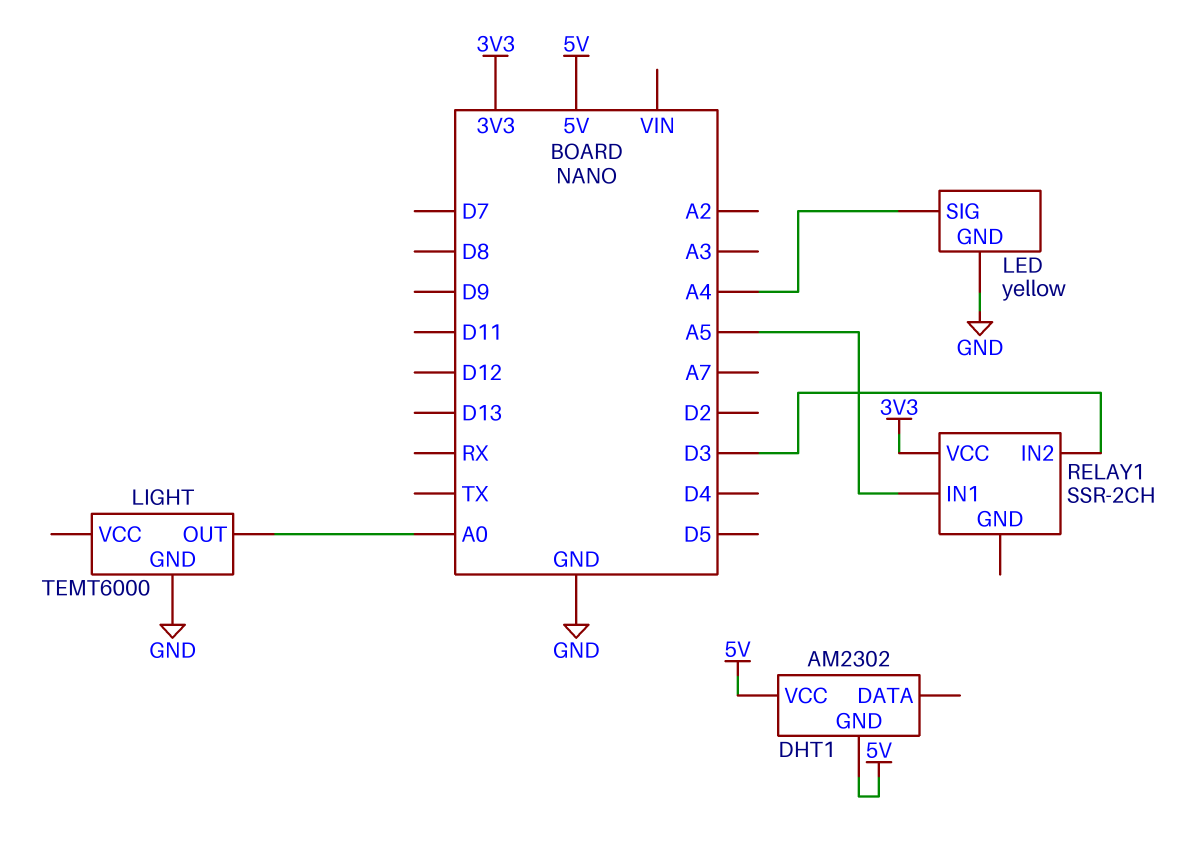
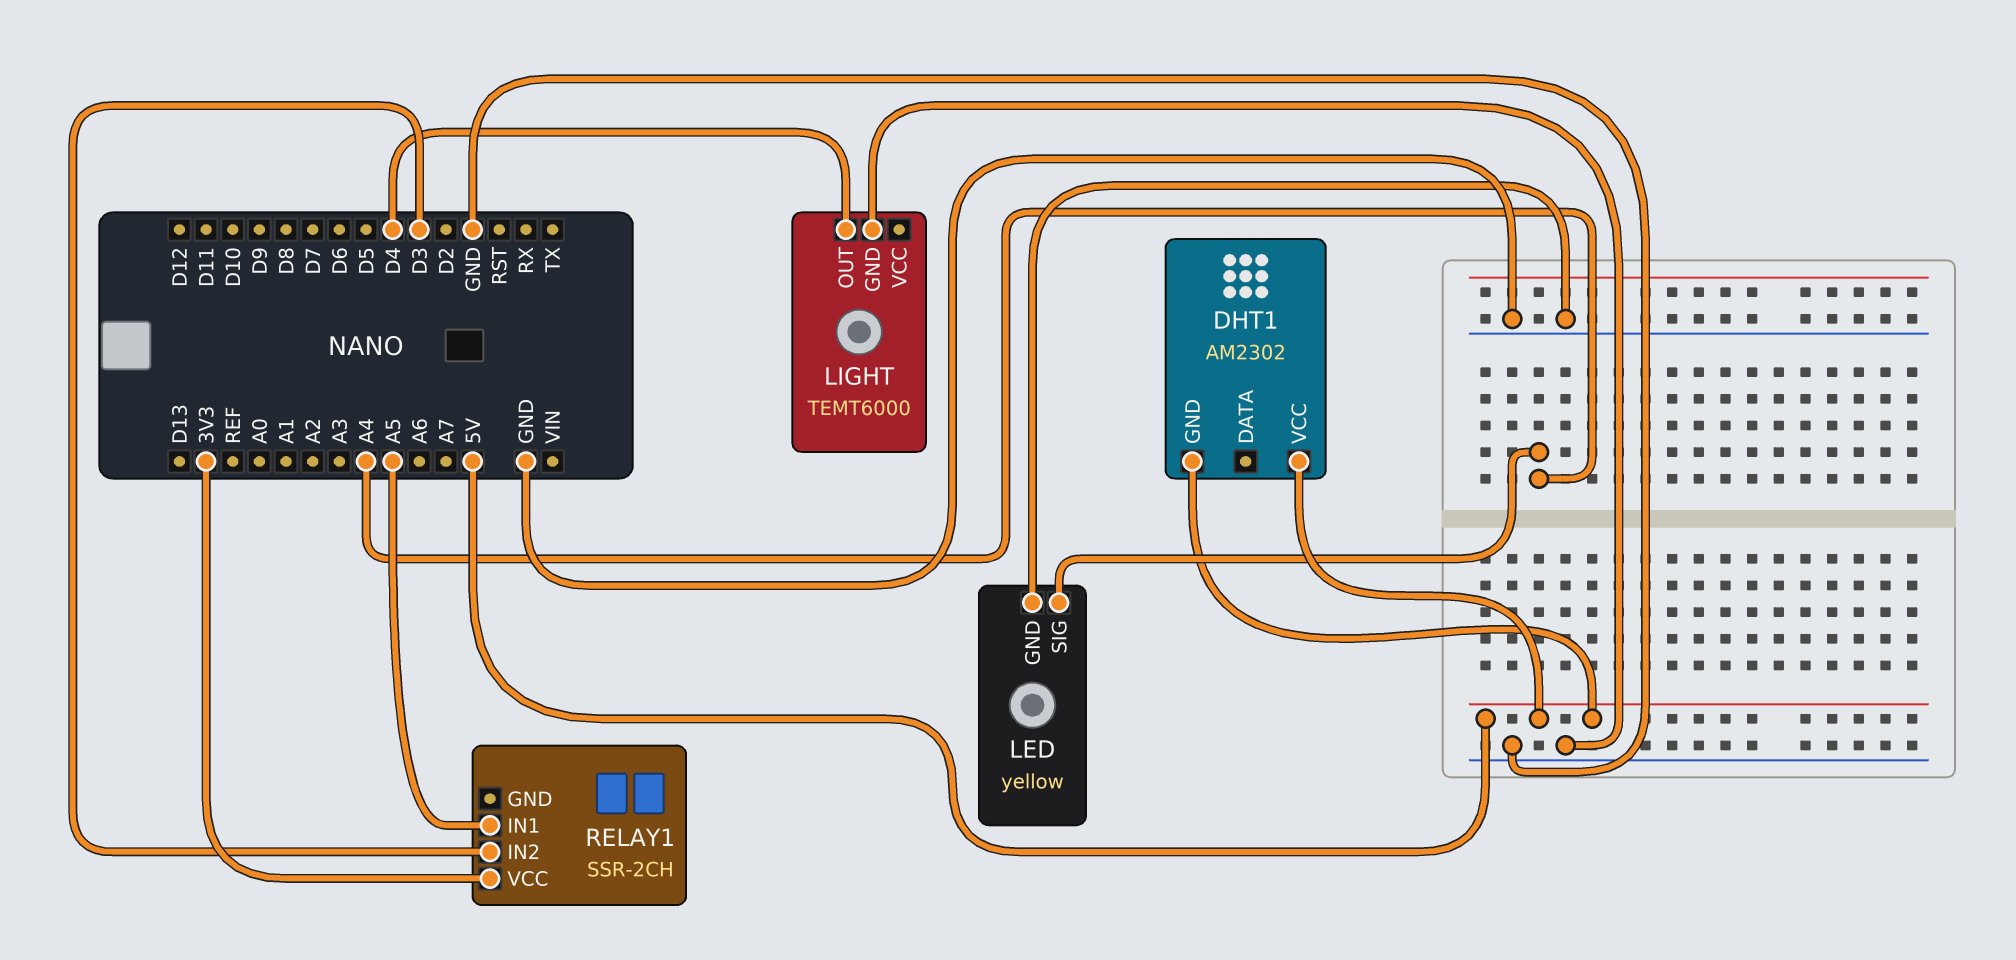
LIGHT pin OUT: A0 -> D4

